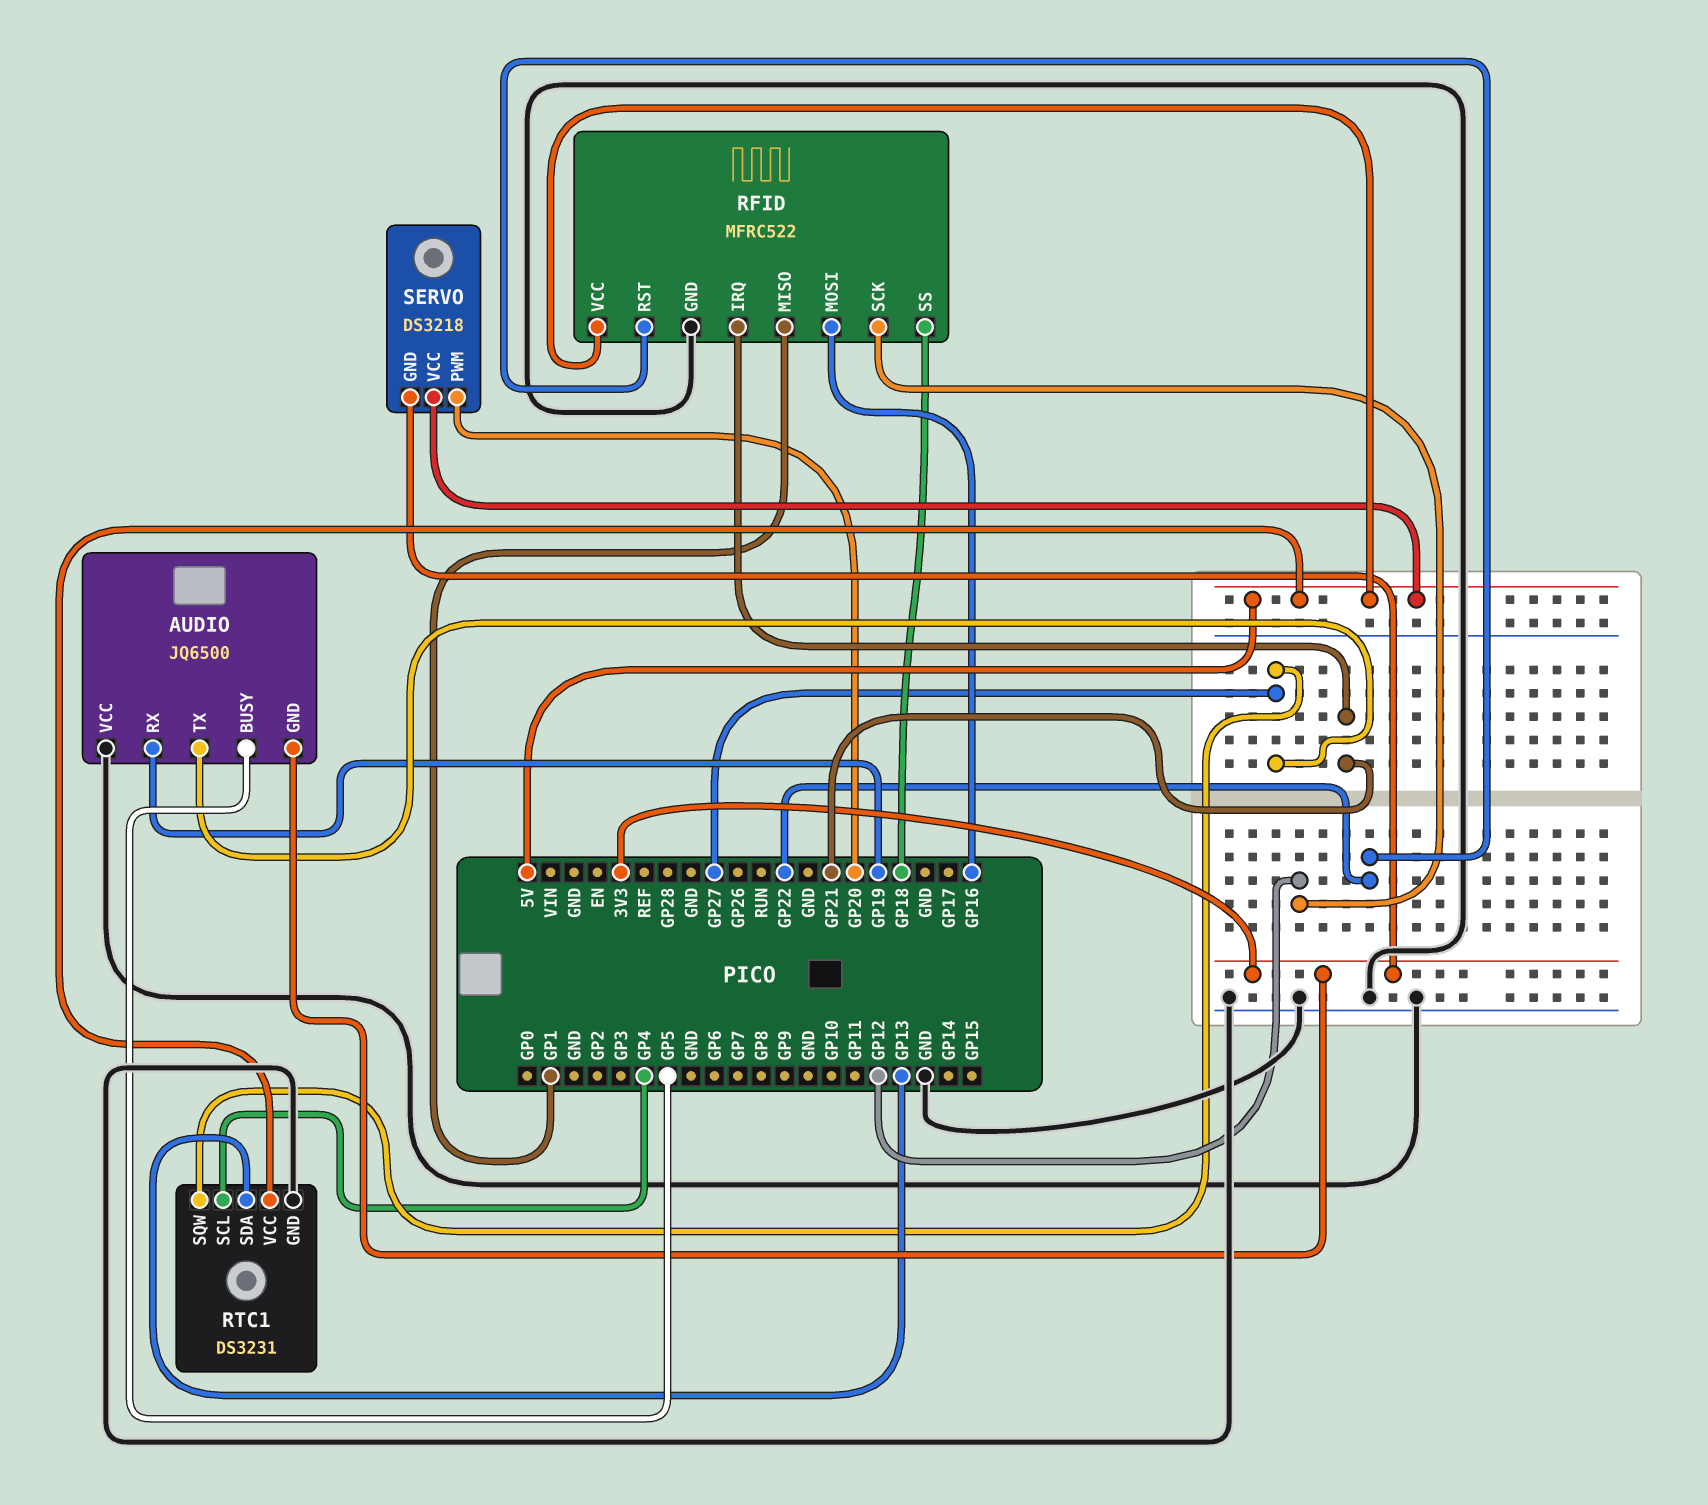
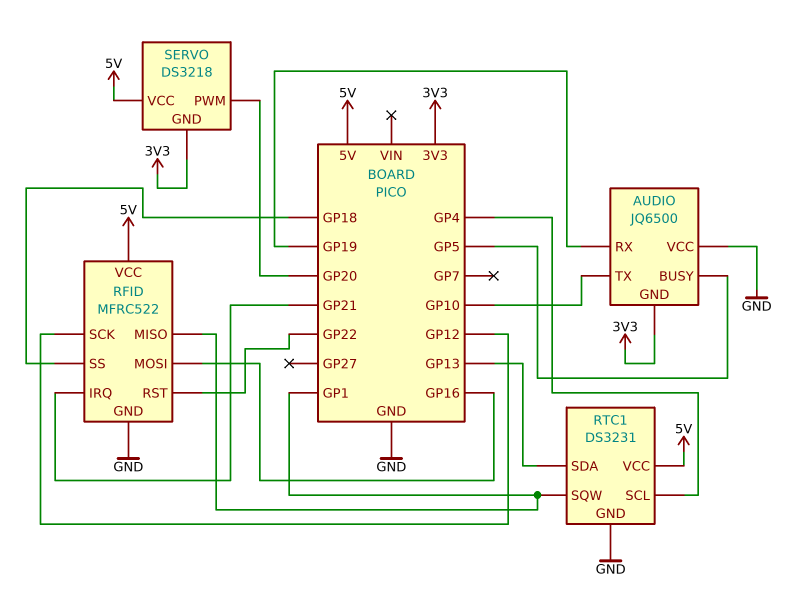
AUDIO pin TX: GP27 -> GP10
RTC1 pin SQW: GP27 -> GP1

